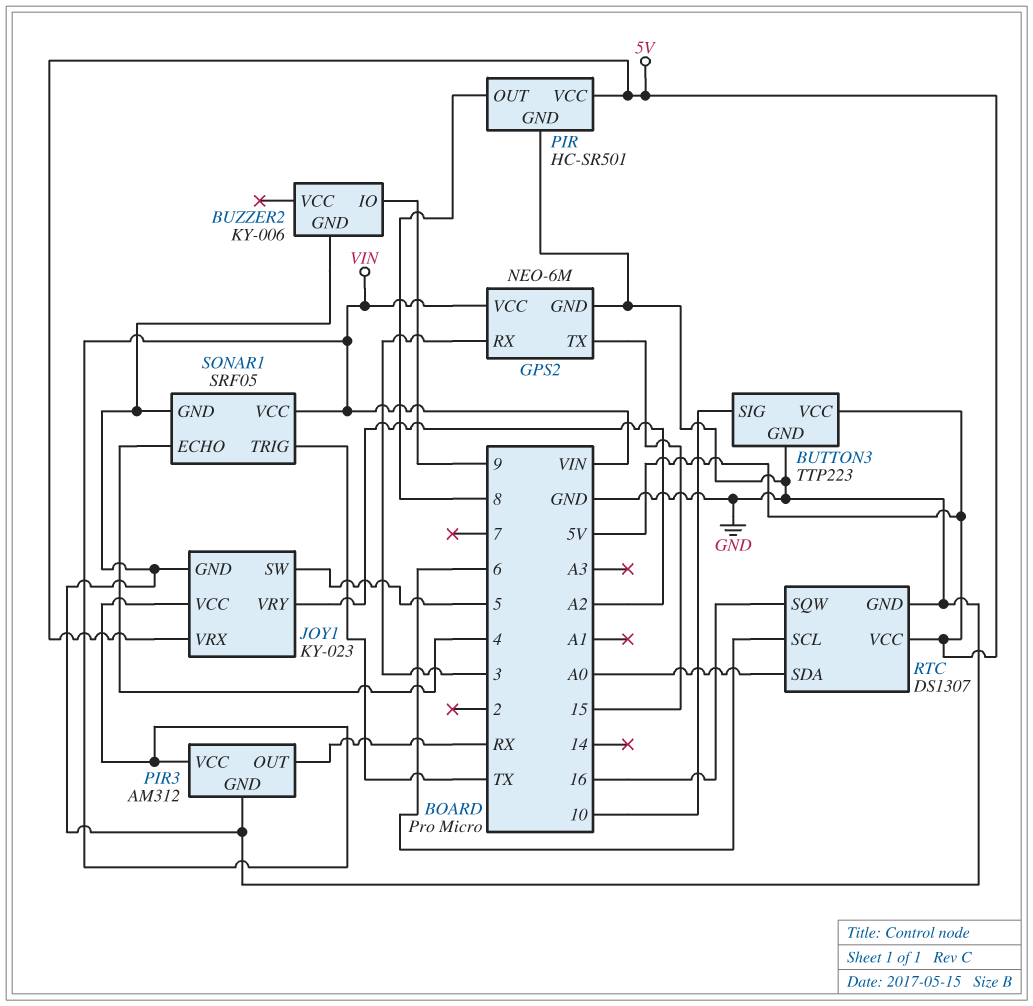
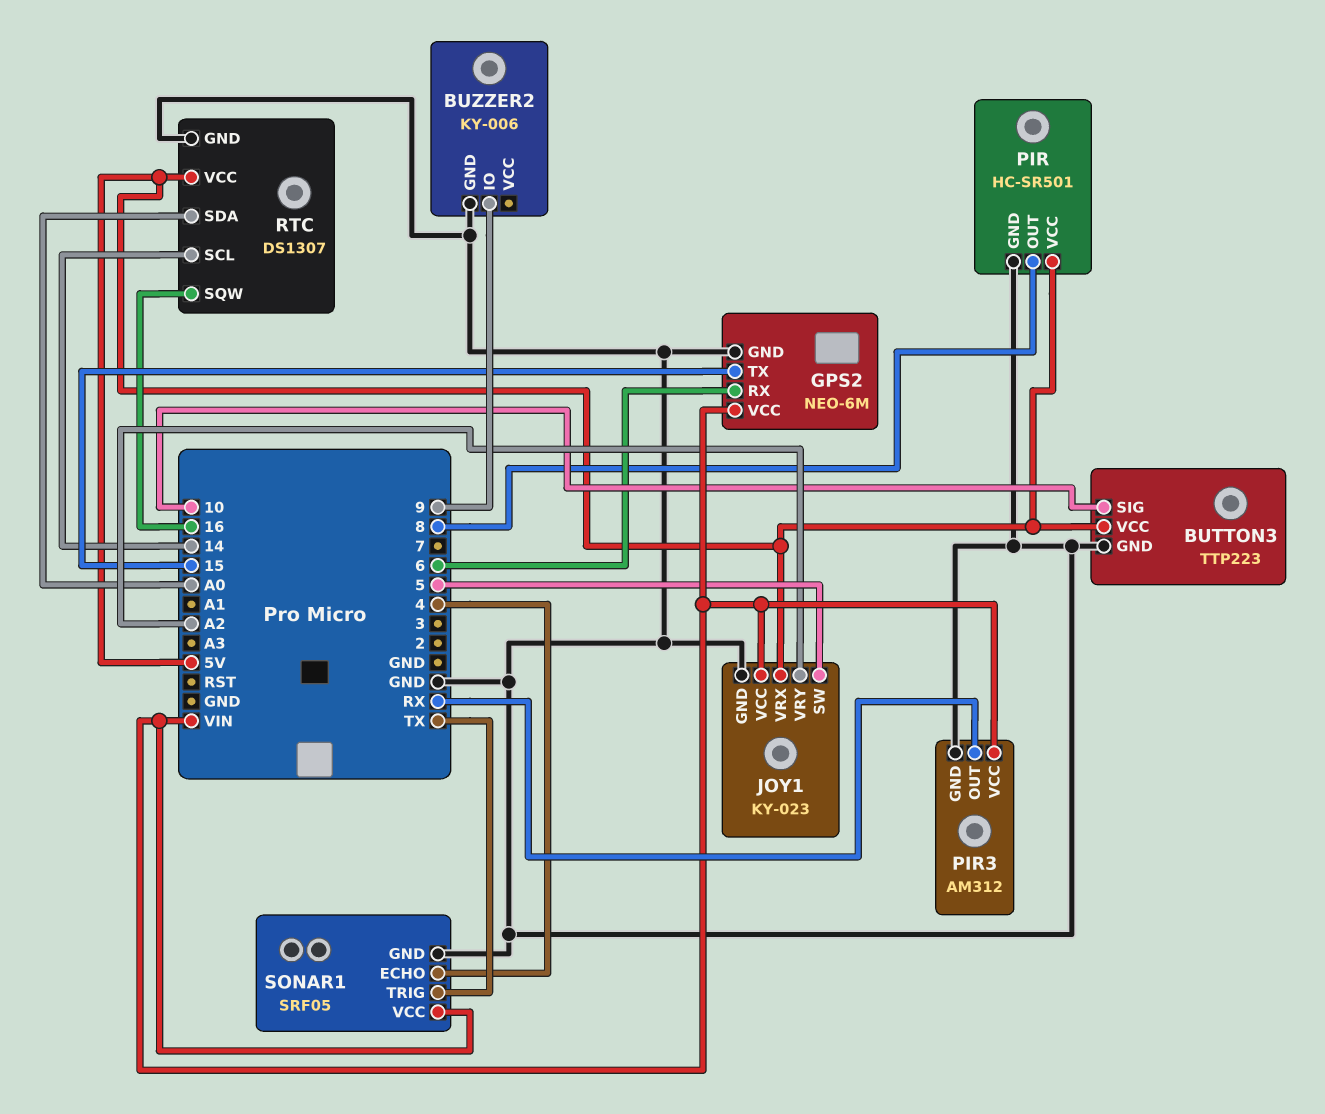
GPS2 pin RX: 3 -> 6
RTC pin SCL: 6 -> 14

